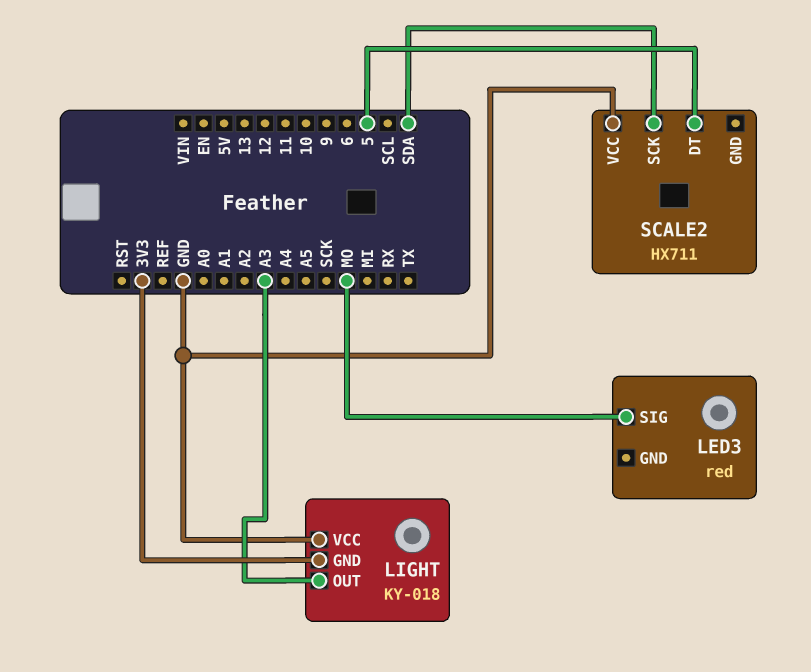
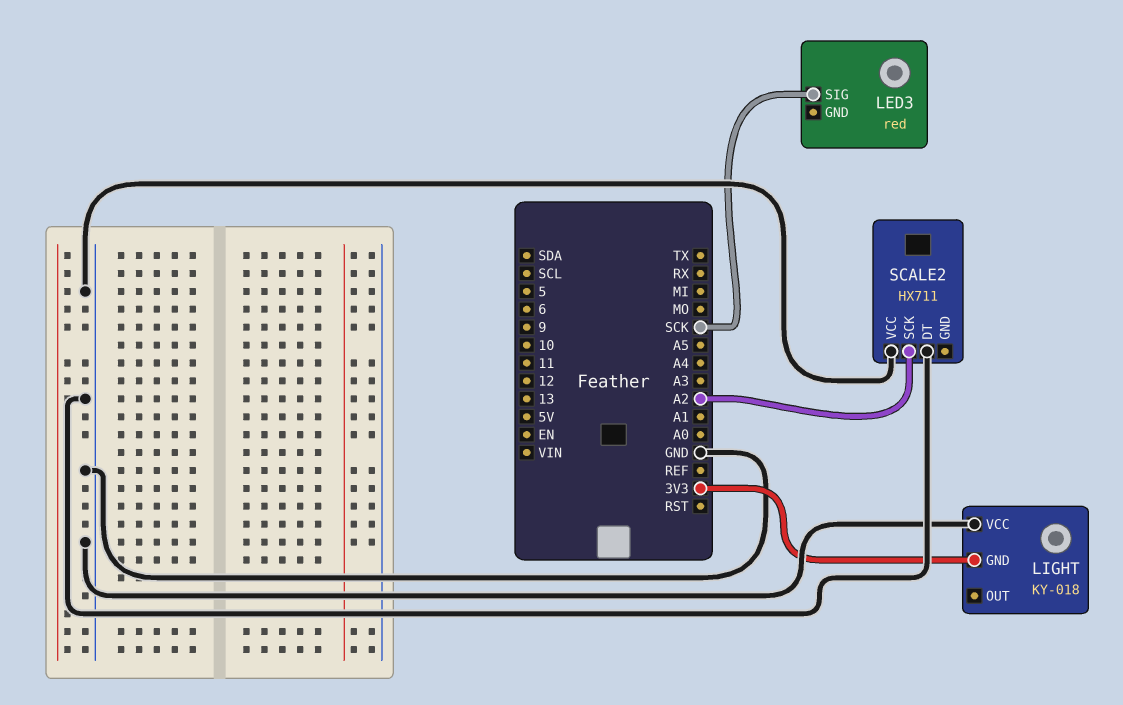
LED3 pin SIG: MO -> SCK
LIGHT pin OUT: A3 -> none
SCALE2 pin DT: 5 -> GND
SCALE2 pin SCK: SDA -> A2

